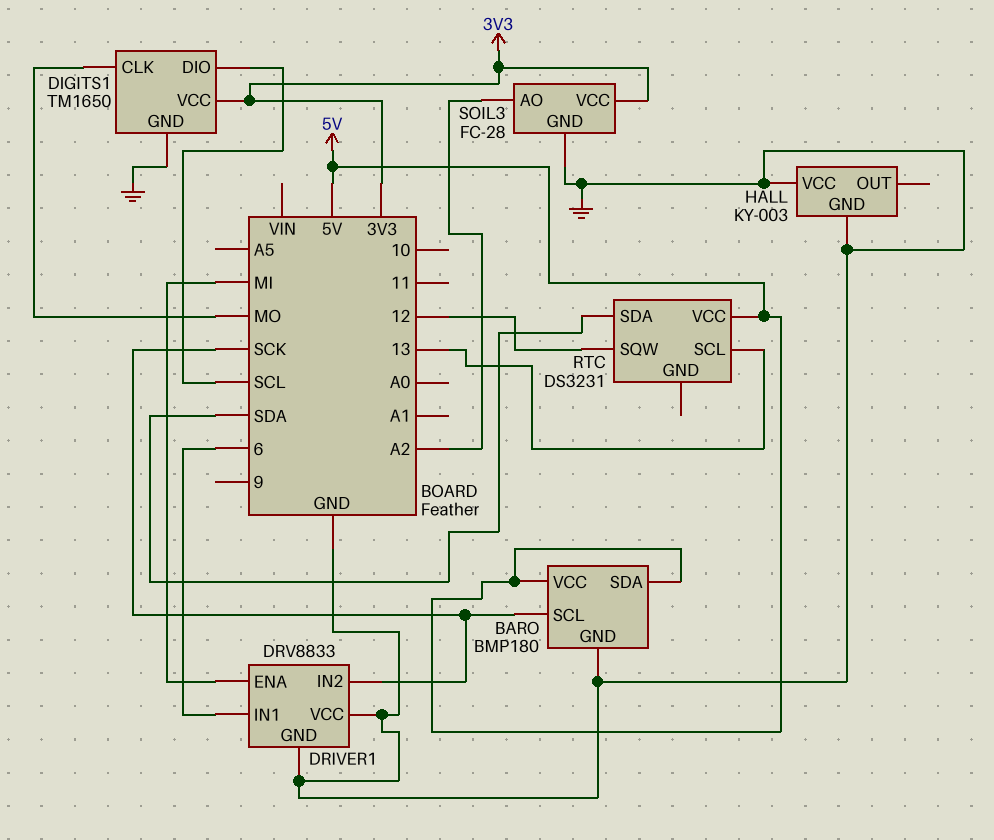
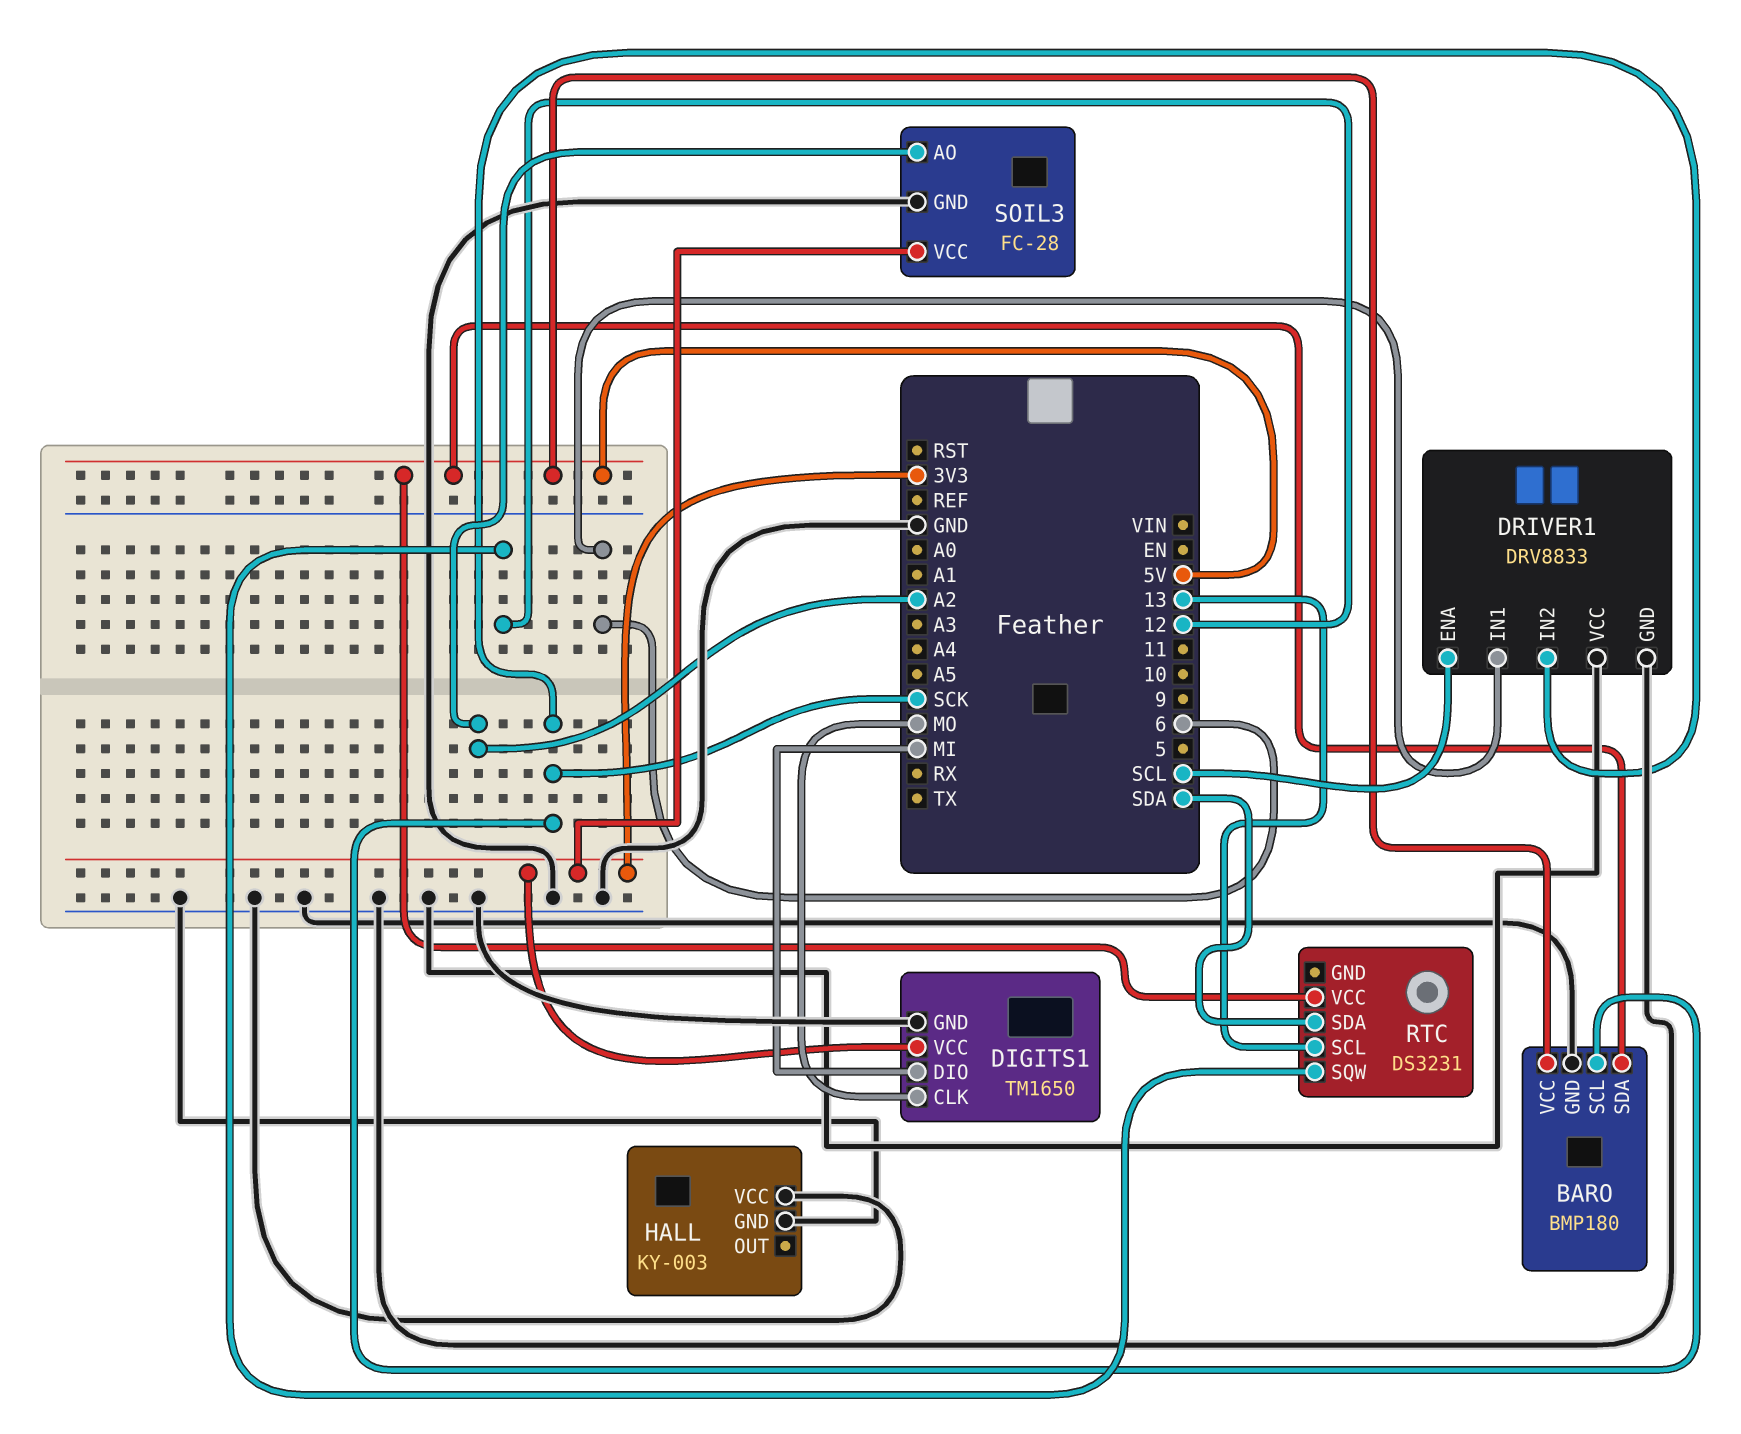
DIGITS1 pin DIO: SCL -> MI
DRIVER1 pin ENA: MI -> SCL

